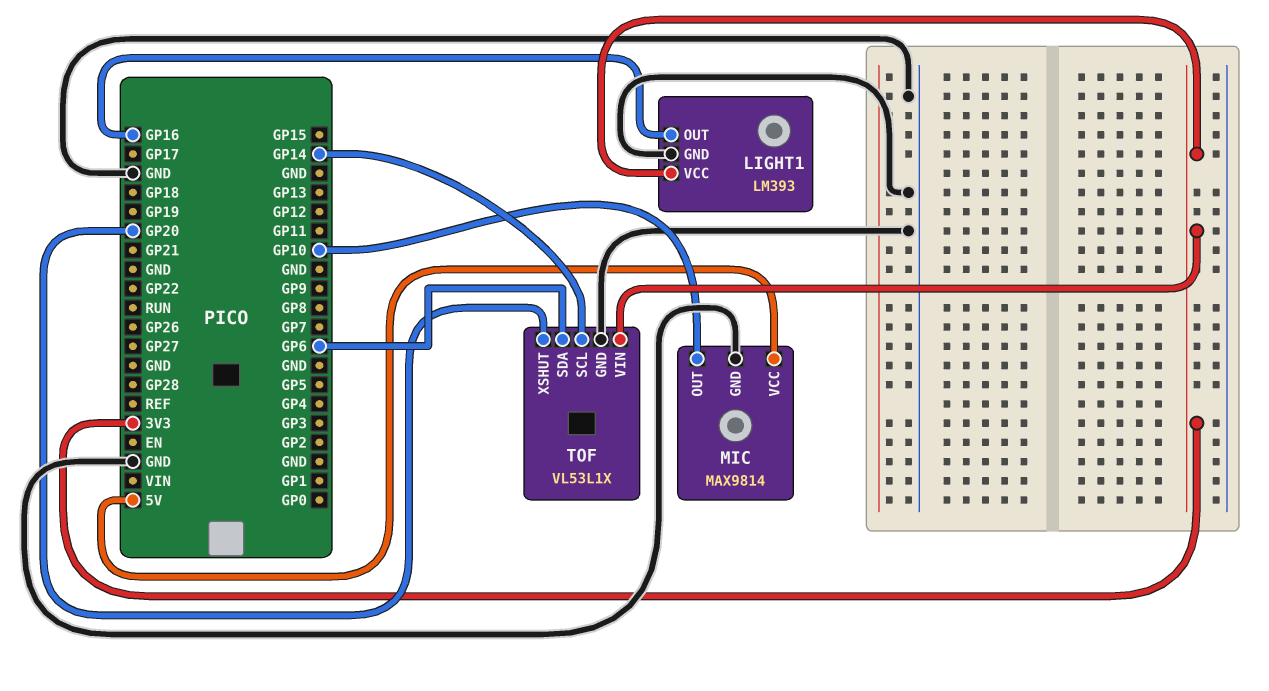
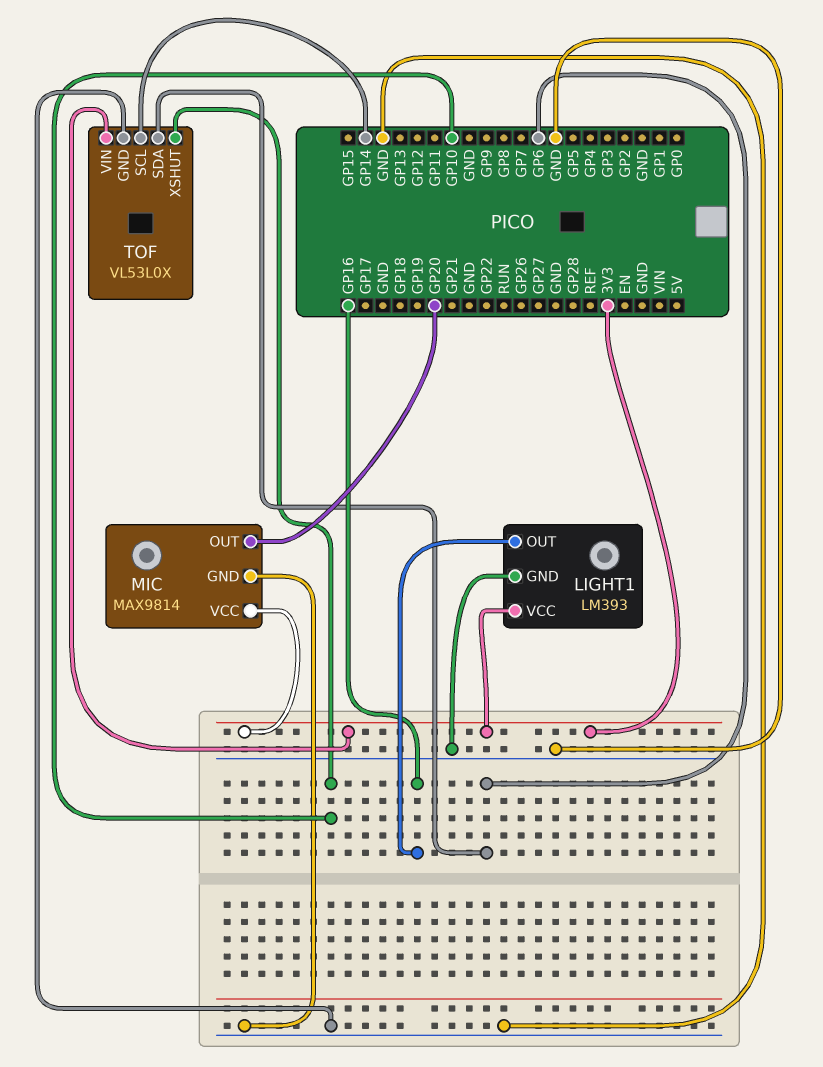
MIC pin OUT: GP10 -> GP20
MIC pin VCC: 5V -> 3V3
TOF: VL53L1X -> VL53L0X
TOF pin XSHUT: GP20 -> GP10

